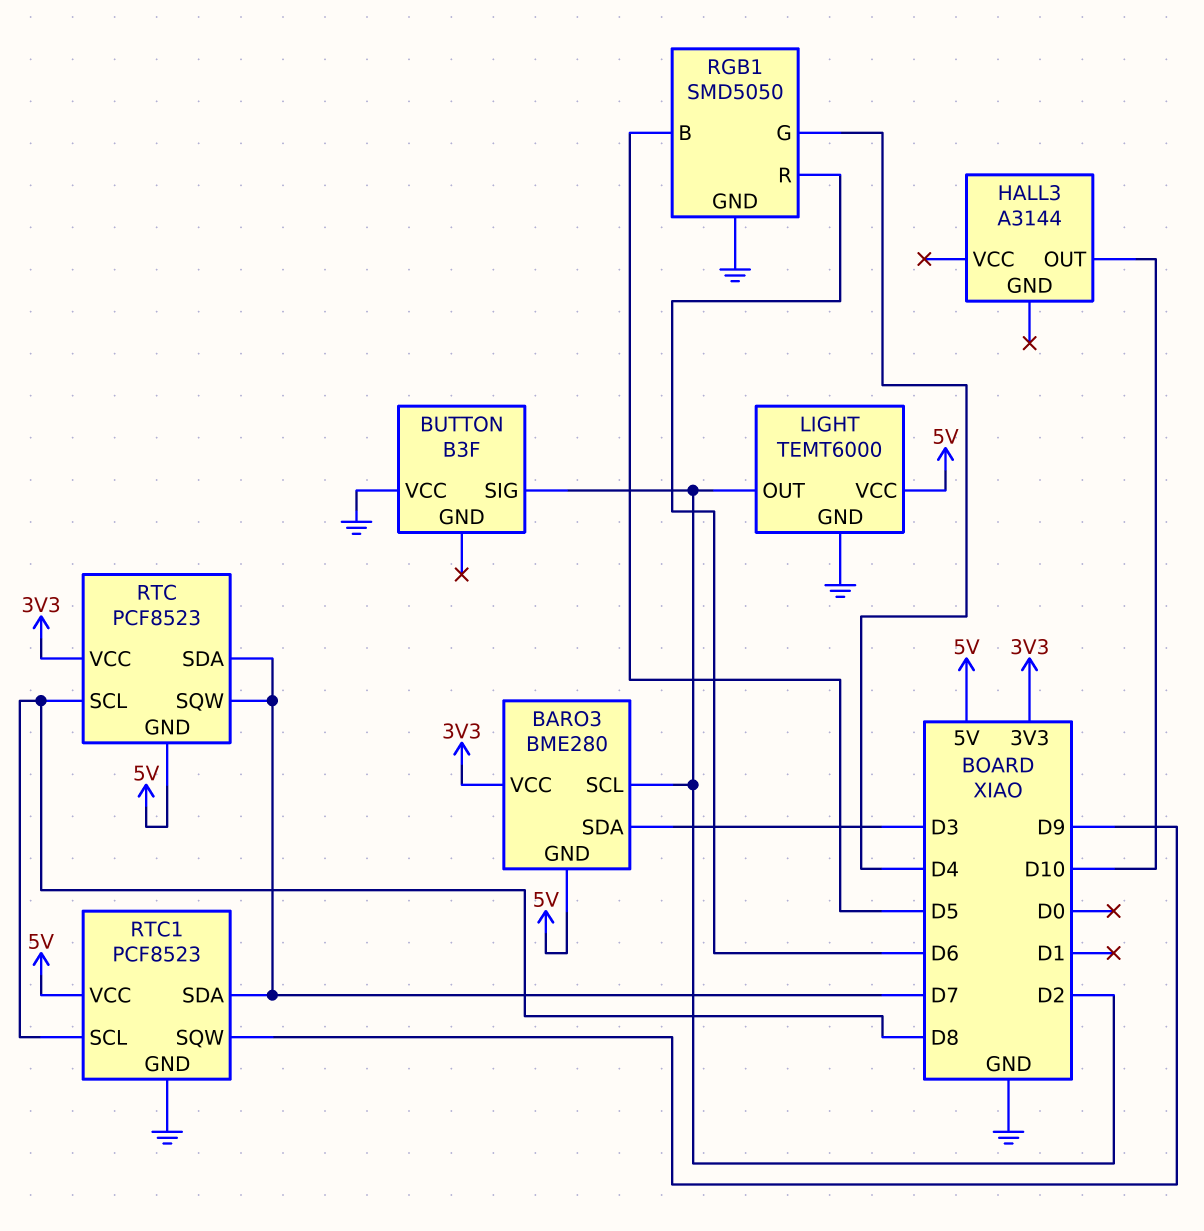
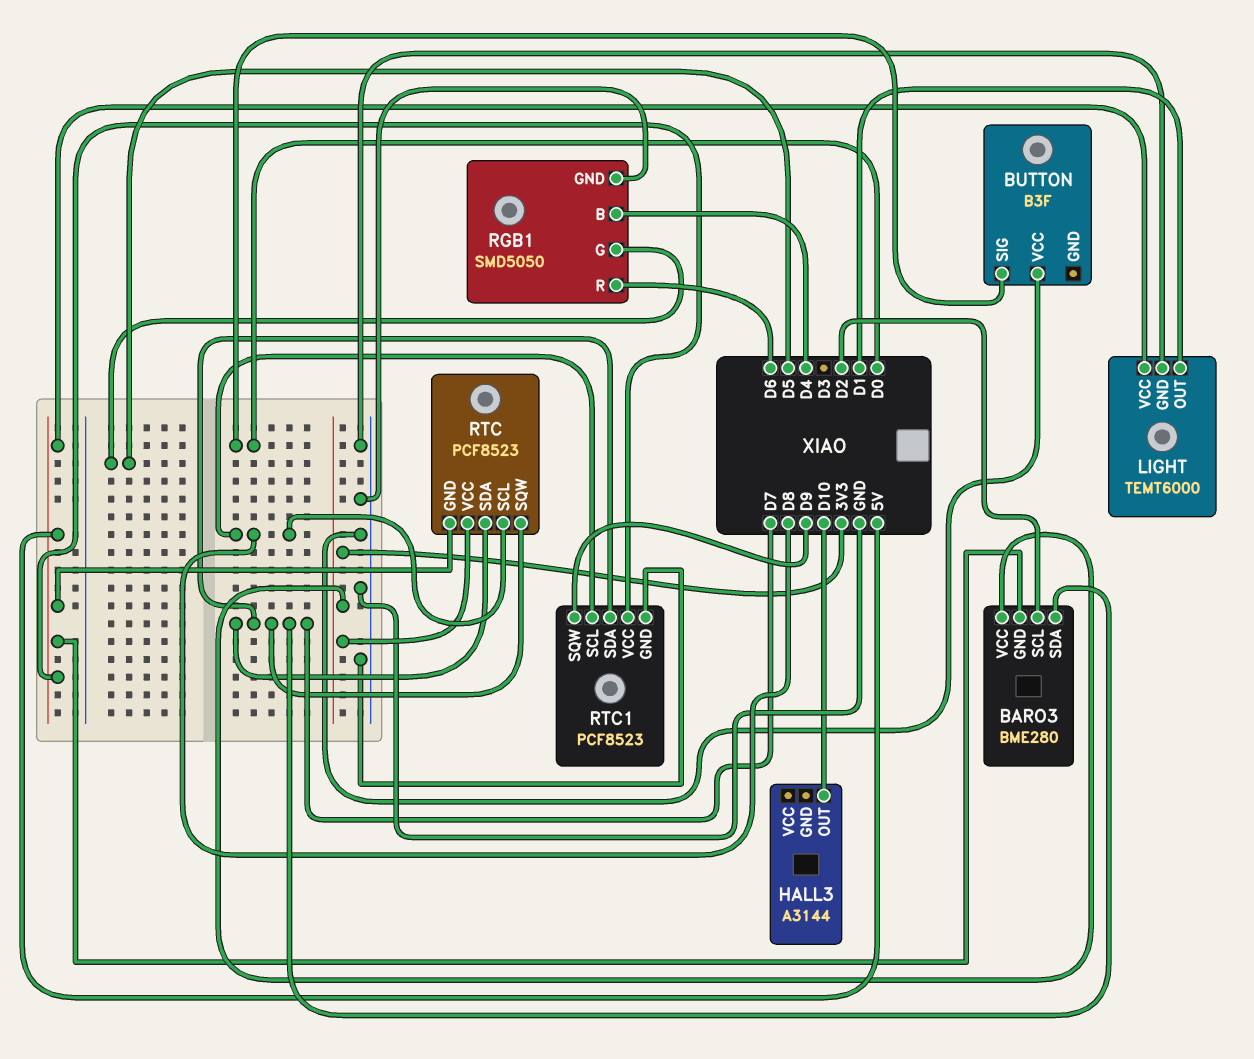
BARO3 pin SDA: D3 -> D7
BUTTON pin SIG: D2 -> D0
LIGHT pin OUT: D2 -> D1
RGB1 pin B: D5 -> D4
RGB1 pin G: D4 -> D5

